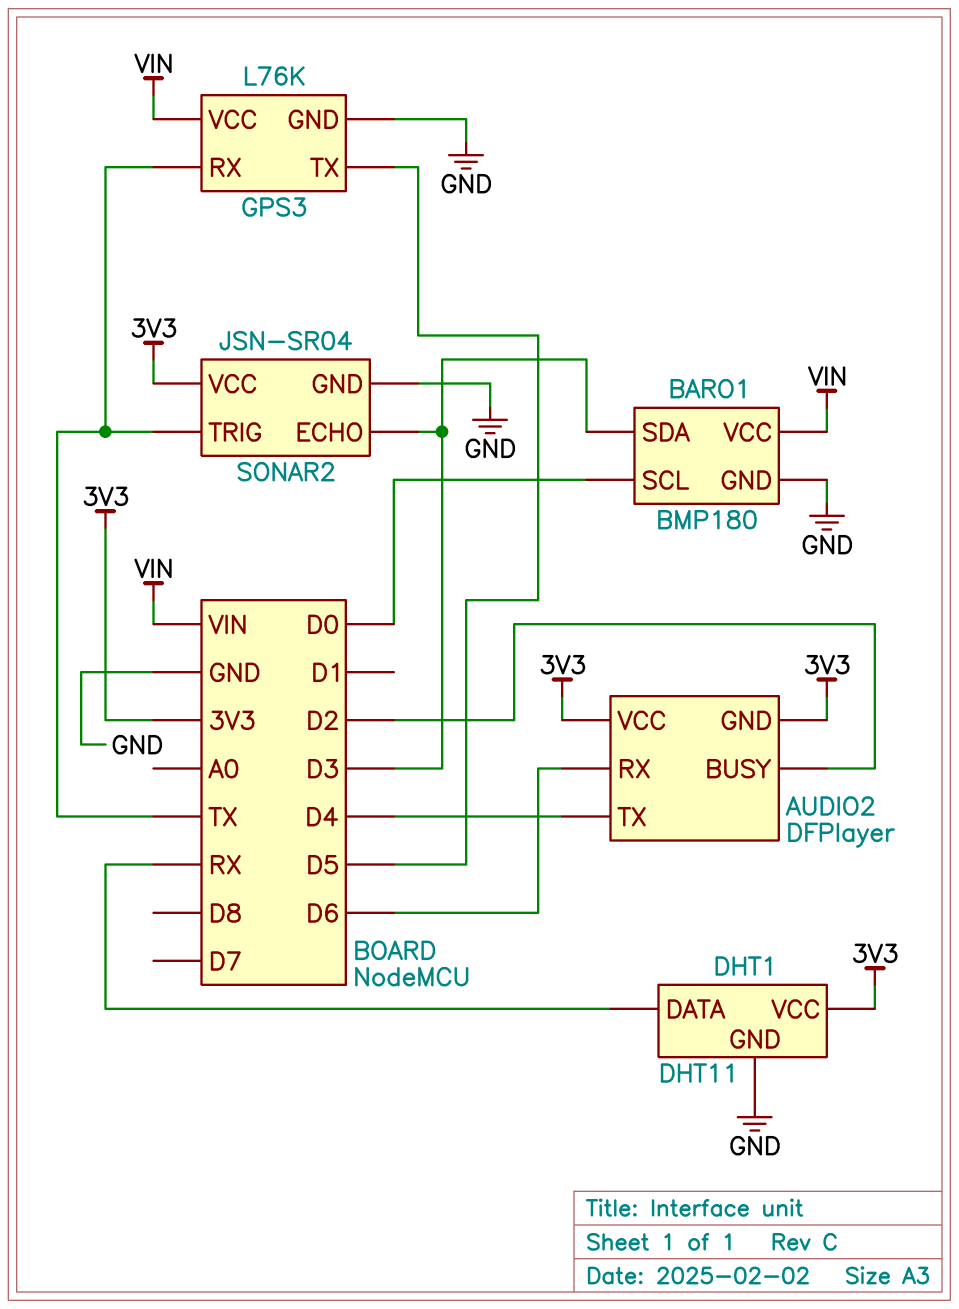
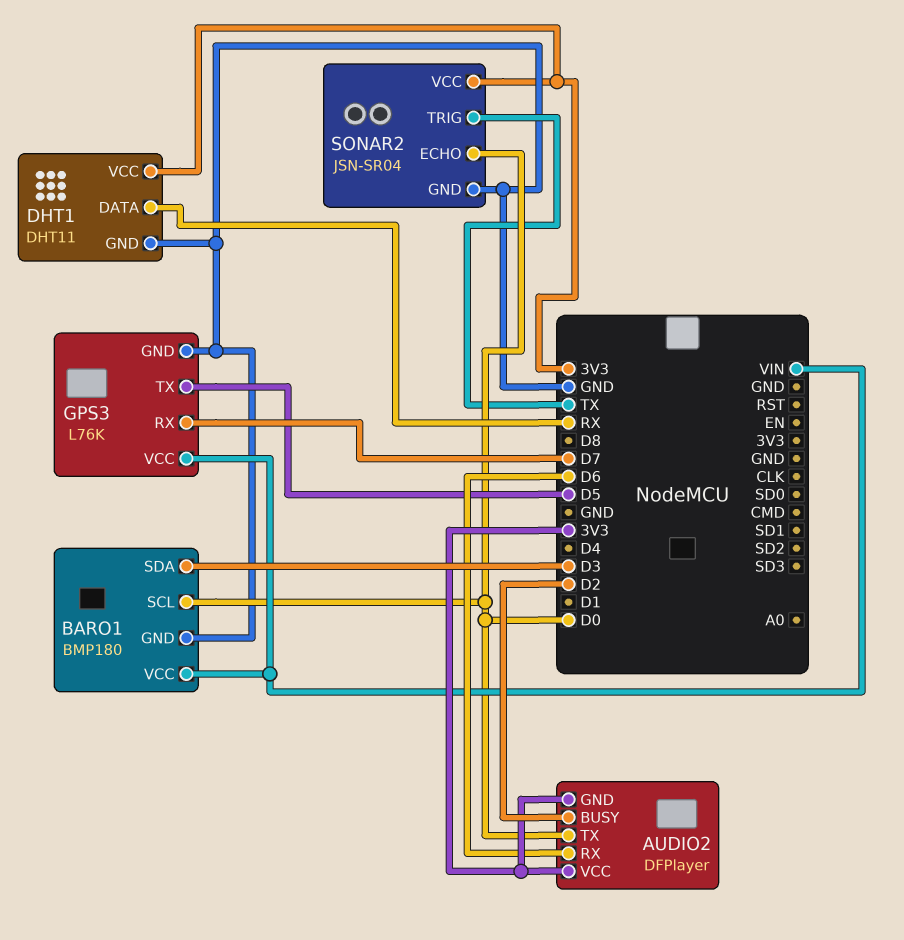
AUDIO2 pin TX: D4 -> D0
GPS3 pin RX: TX -> D7
SONAR2 pin ECHO: D3 -> D0

